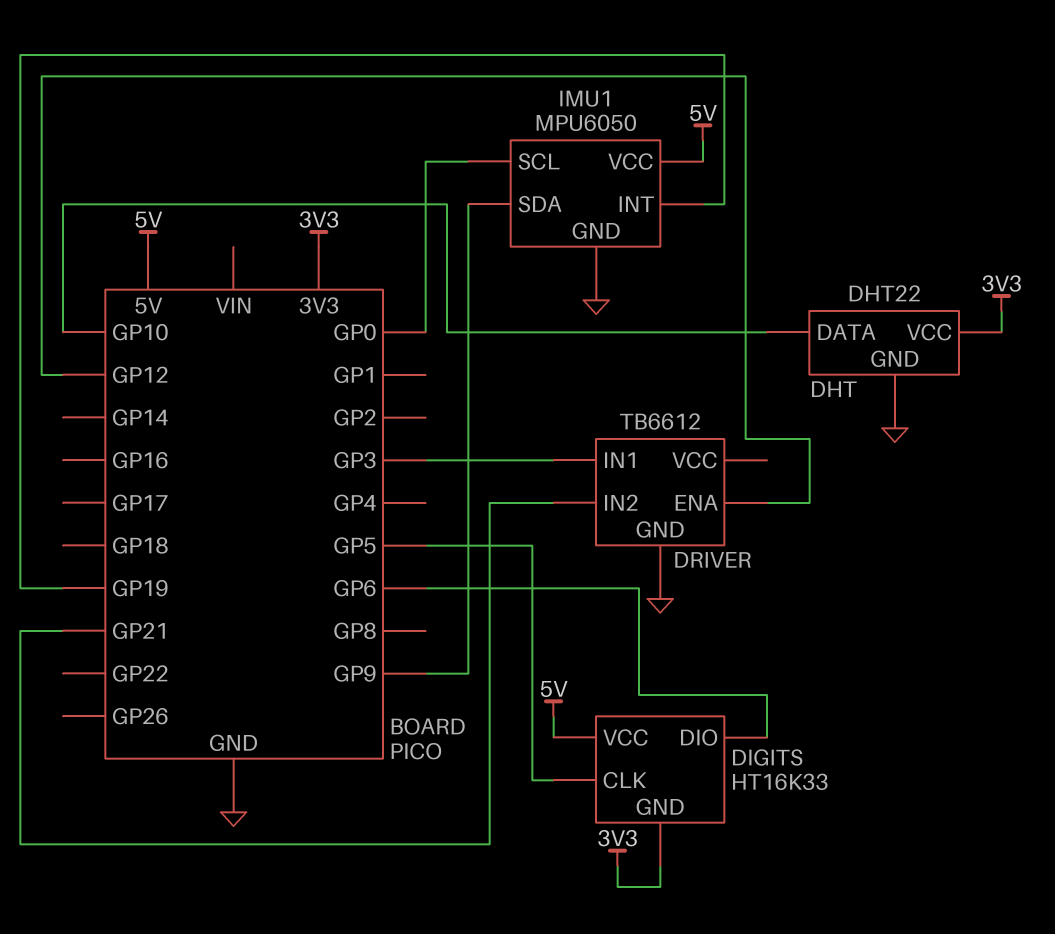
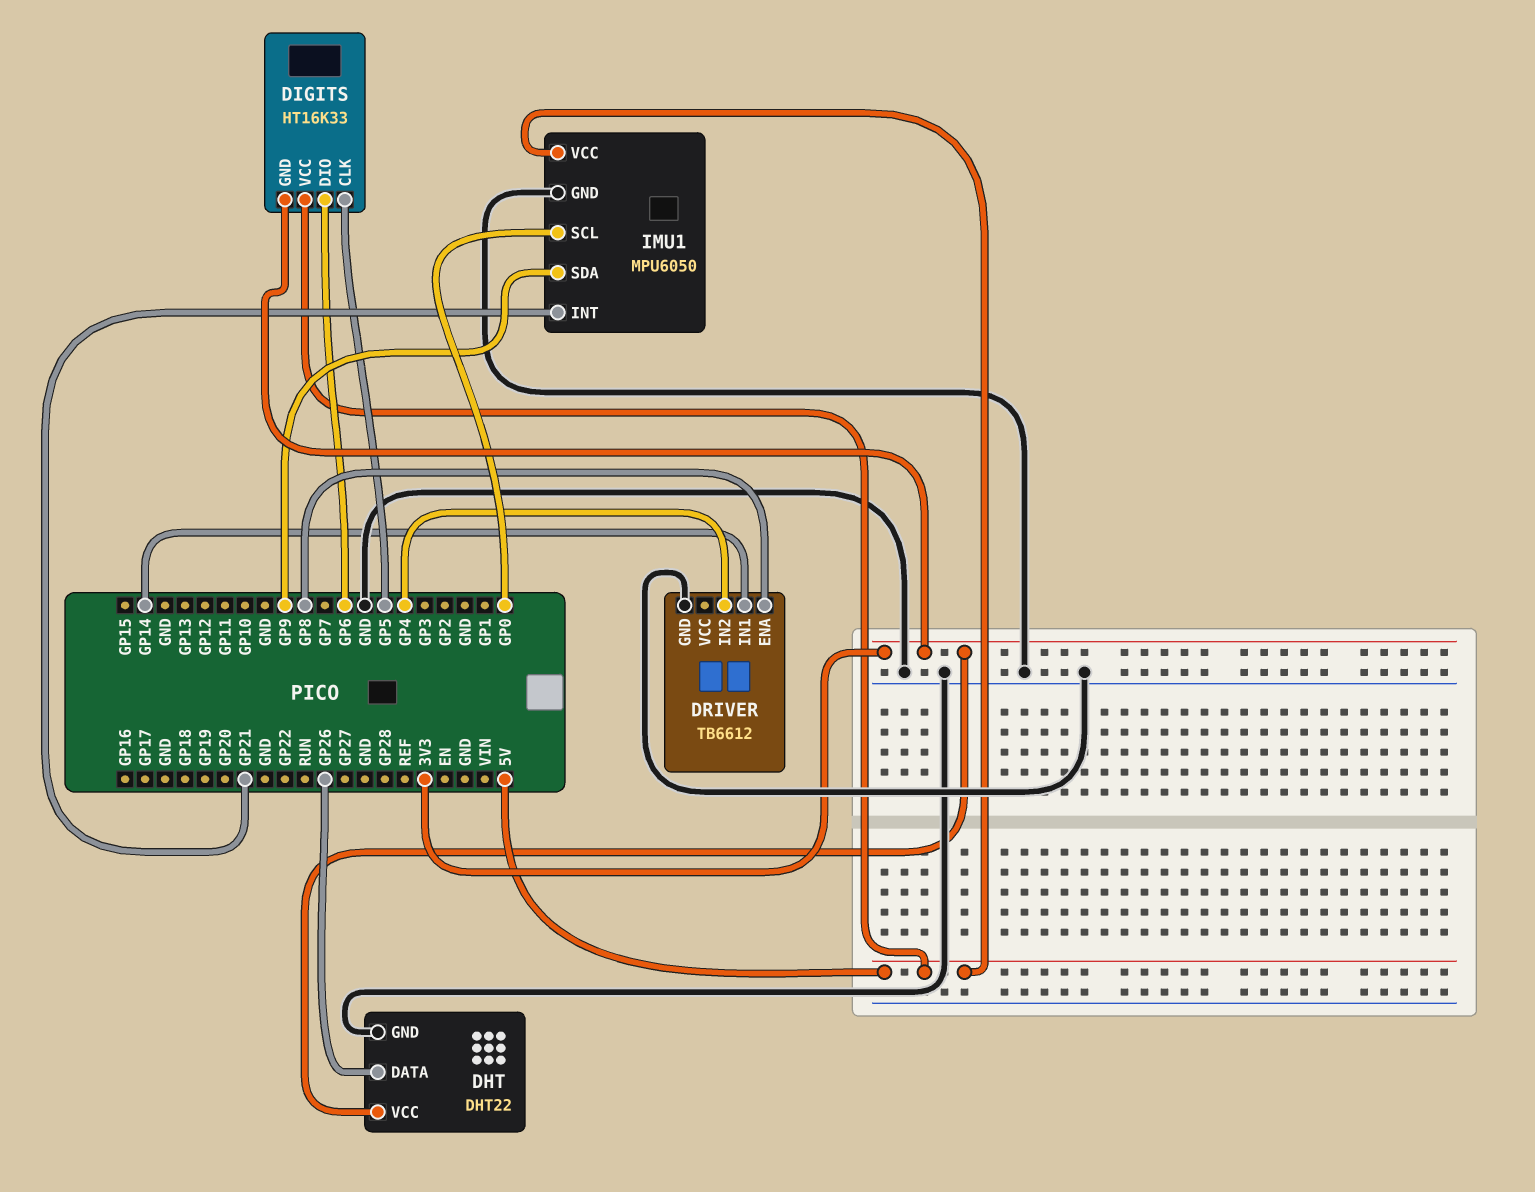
DHT pin DATA: GP10 -> GP26
DRIVER pin ENA: GP12 -> GP8
DRIVER pin IN1: GP3 -> GP14
DRIVER pin IN2: GP21 -> GP4
IMU1 pin INT: GP19 -> GP21

